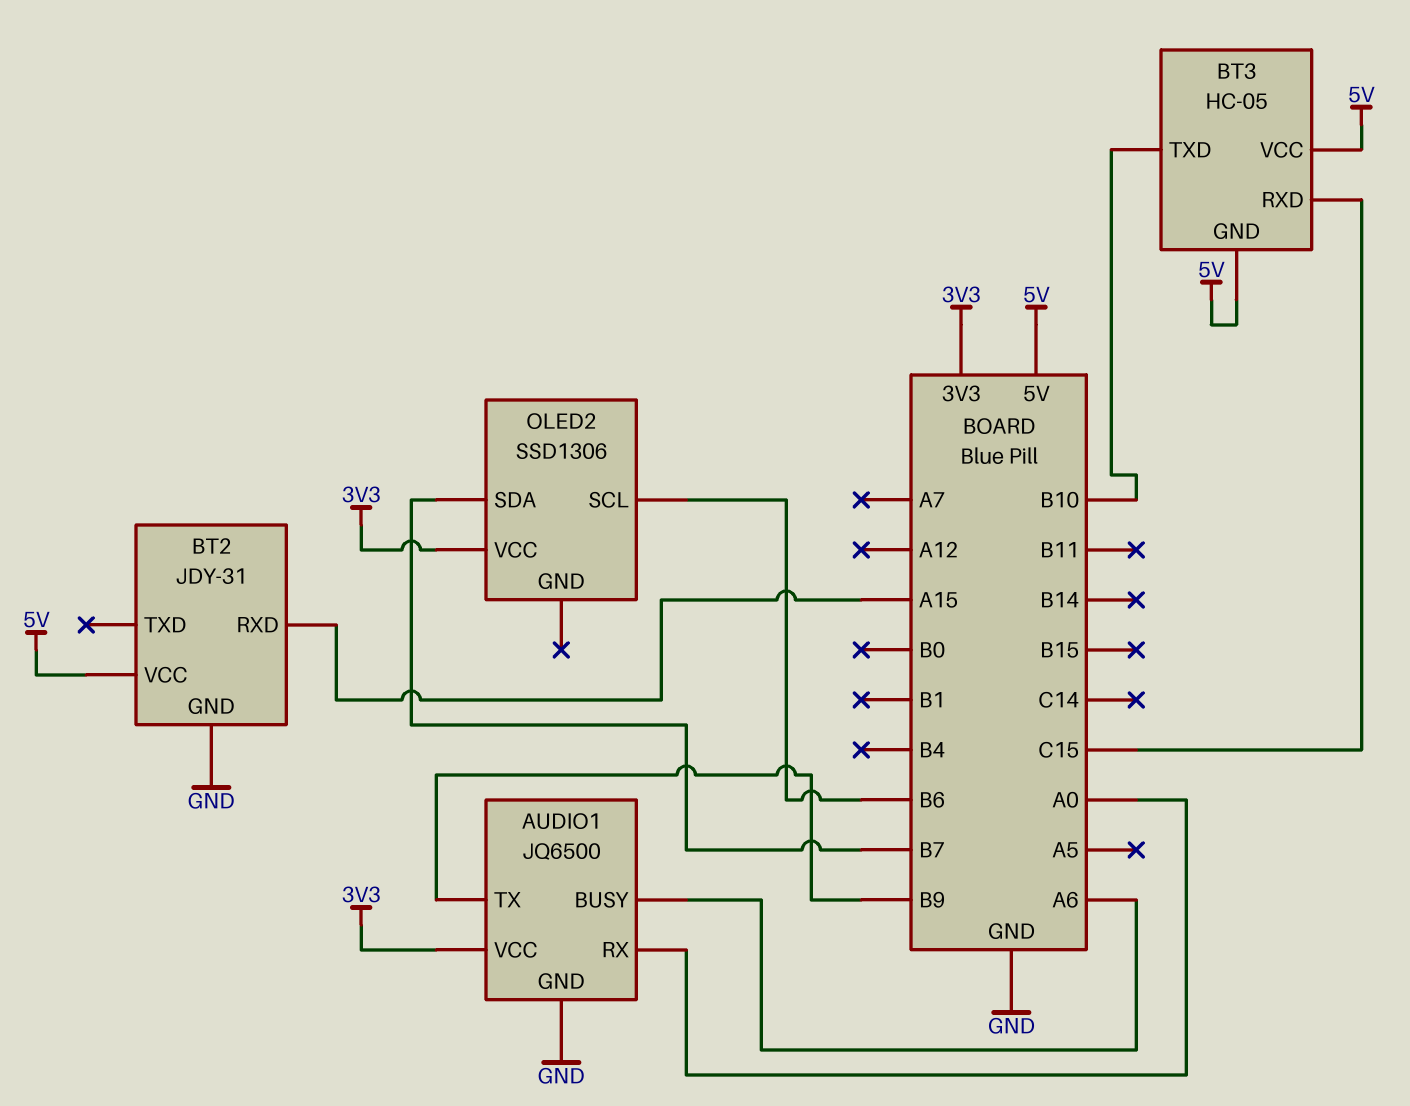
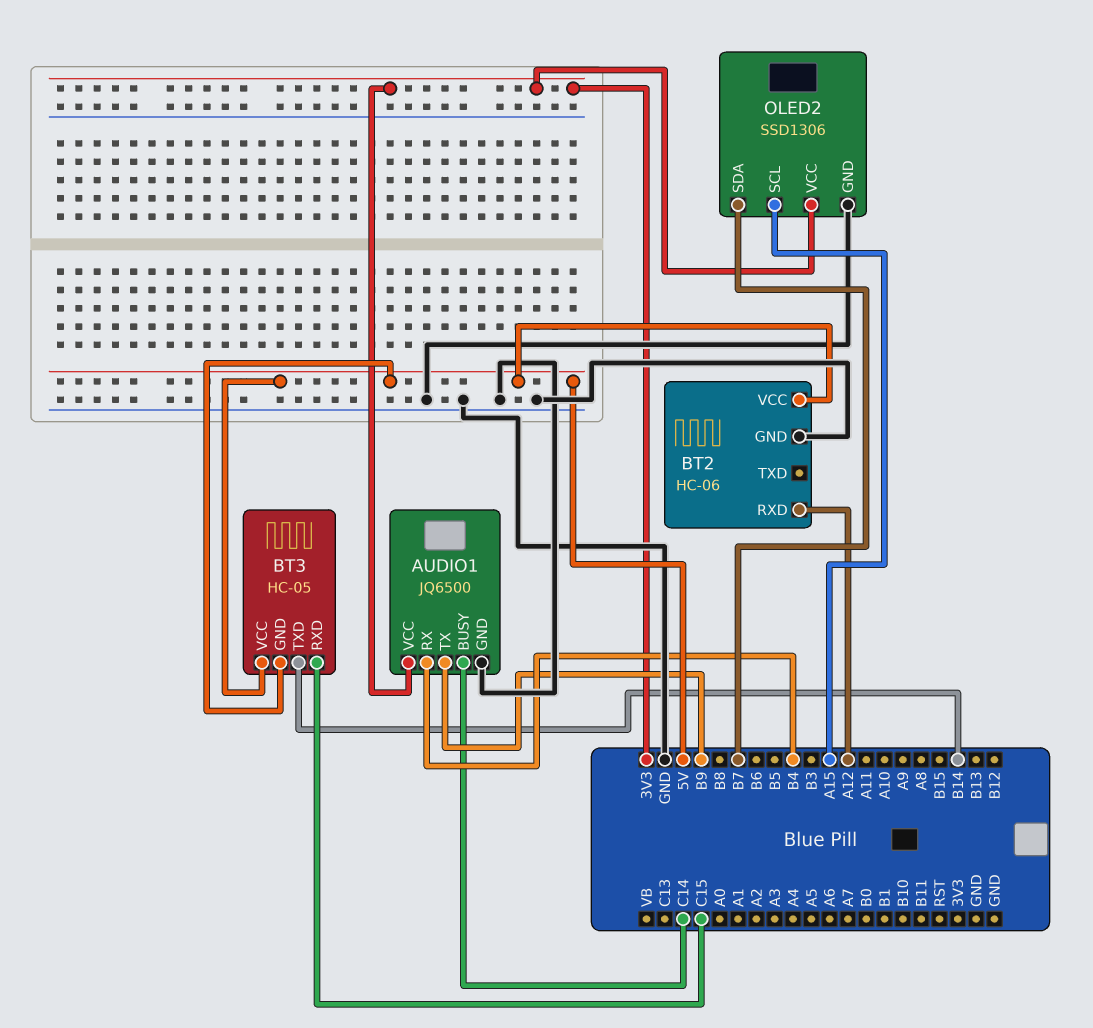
AUDIO1 pin BUSY: A6 -> C14
AUDIO1 pin RX: A0 -> B4
BT2: JDY-31 -> HC-06
BT2 pin RXD: A15 -> A12
BT3 pin TXD: B10 -> B14
OLED2 pin GND: none -> GND
OLED2 pin SCL: B6 -> A15

